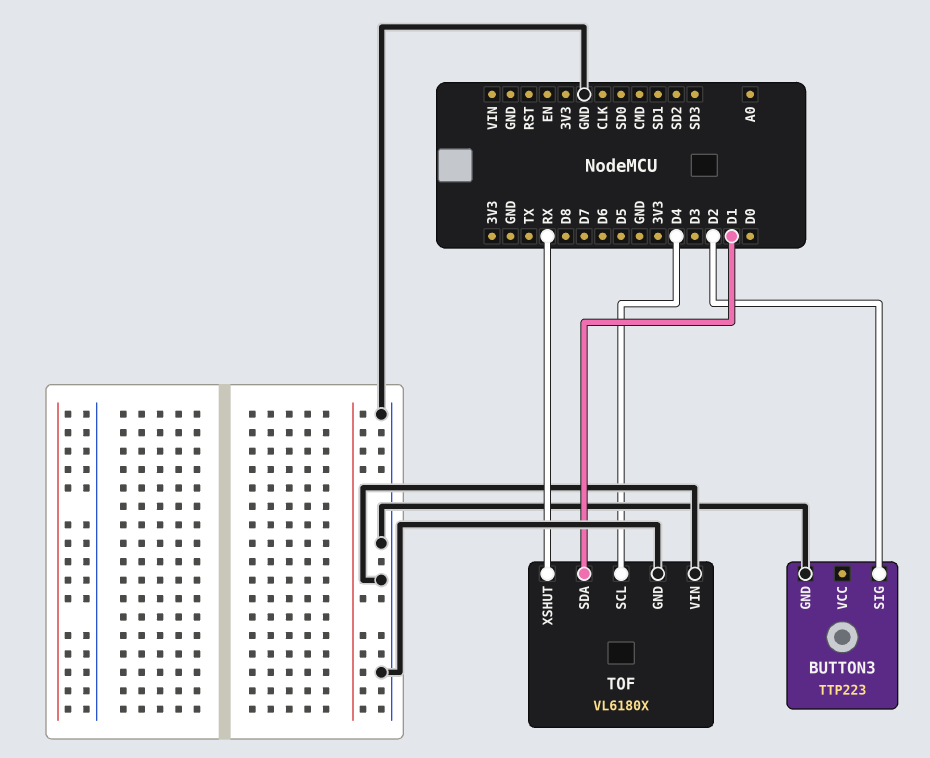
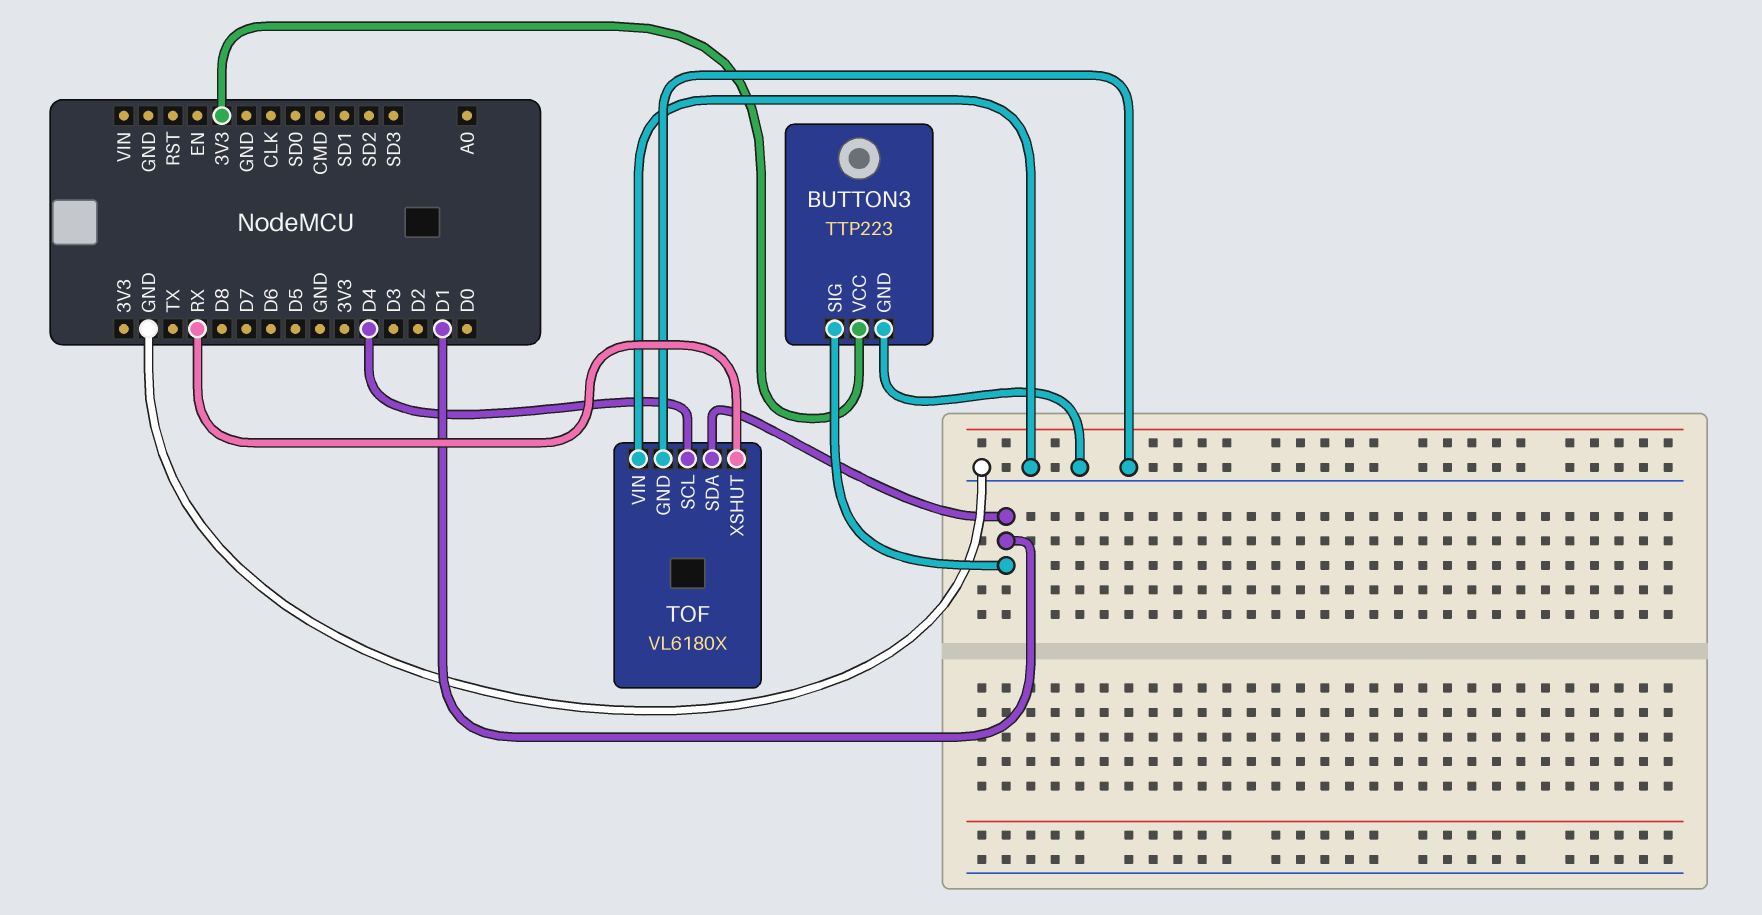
BUTTON3 pin SIG: D2 -> D1
BUTTON3 pin VCC: none -> 3V3

